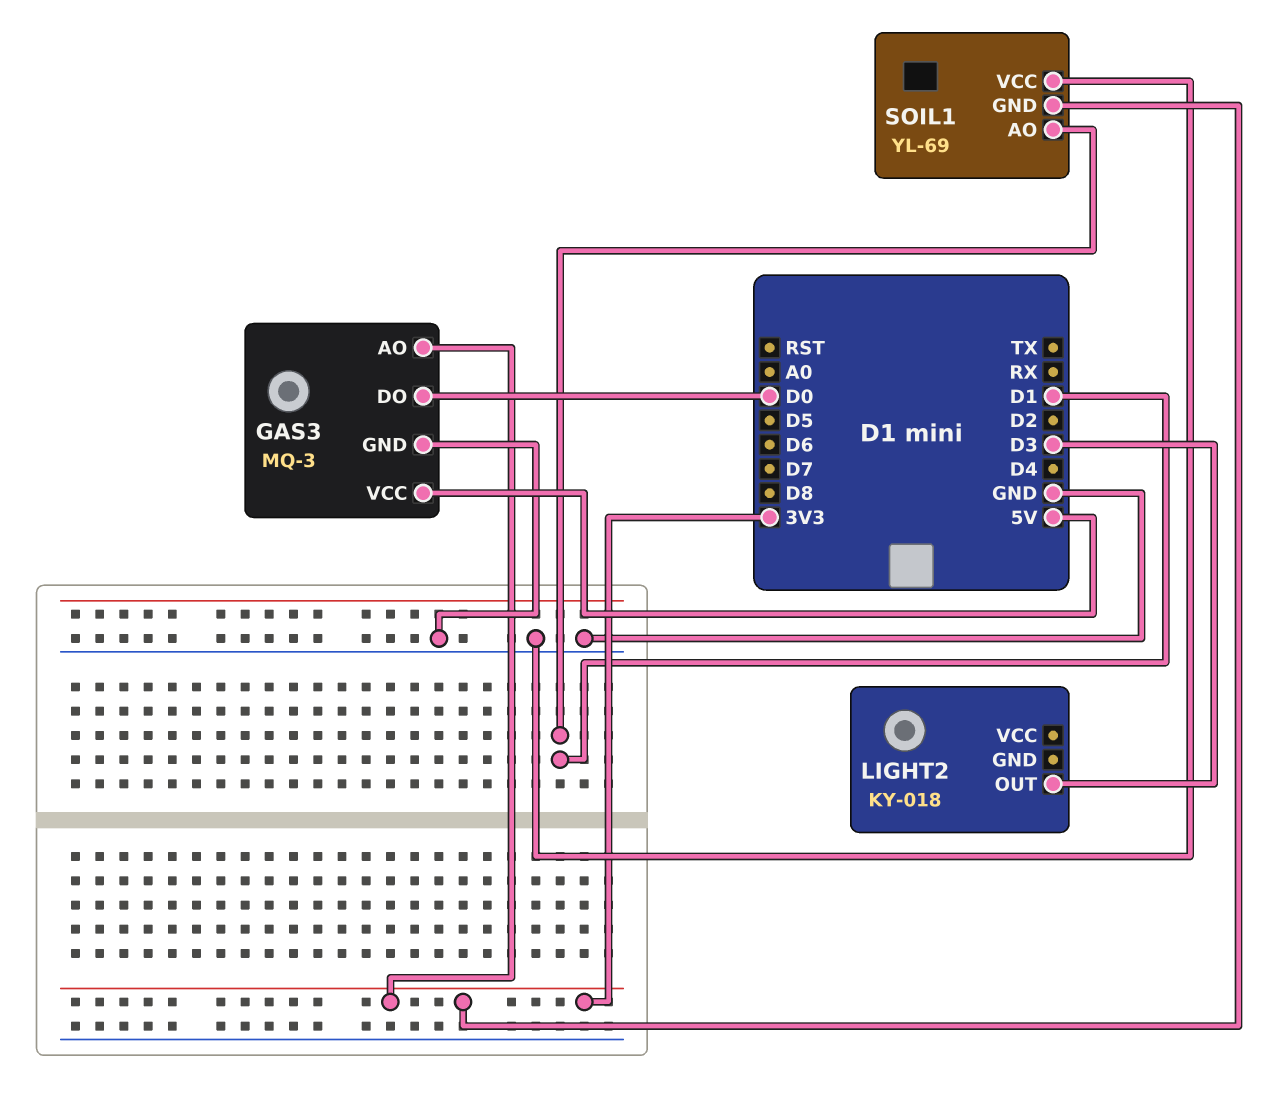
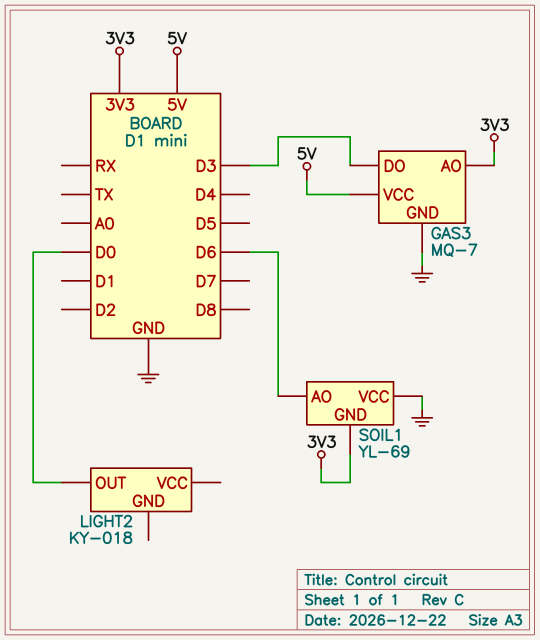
GAS3: MQ-3 -> MQ-7
GAS3 pin DO: D0 -> D3
LIGHT2 pin OUT: D3 -> D0
SOIL1 pin AO: D1 -> D6

